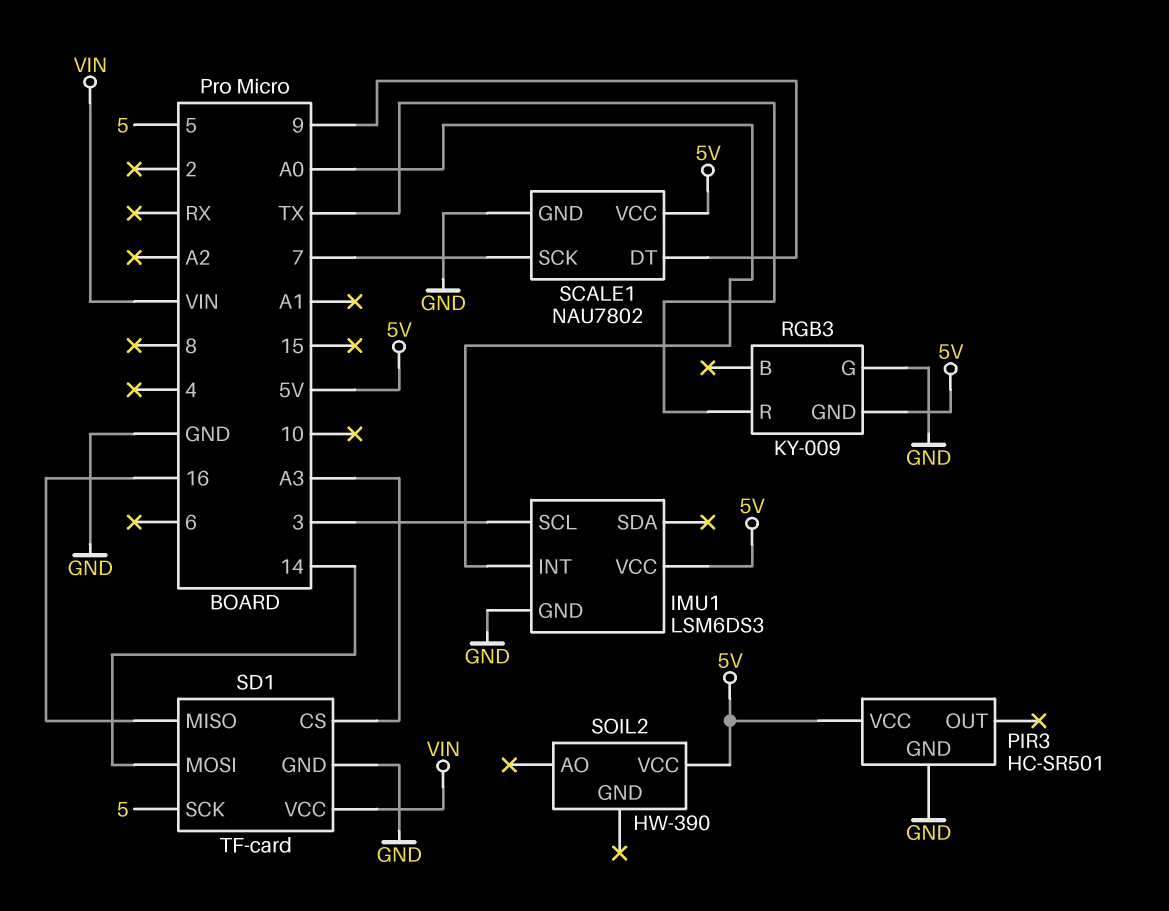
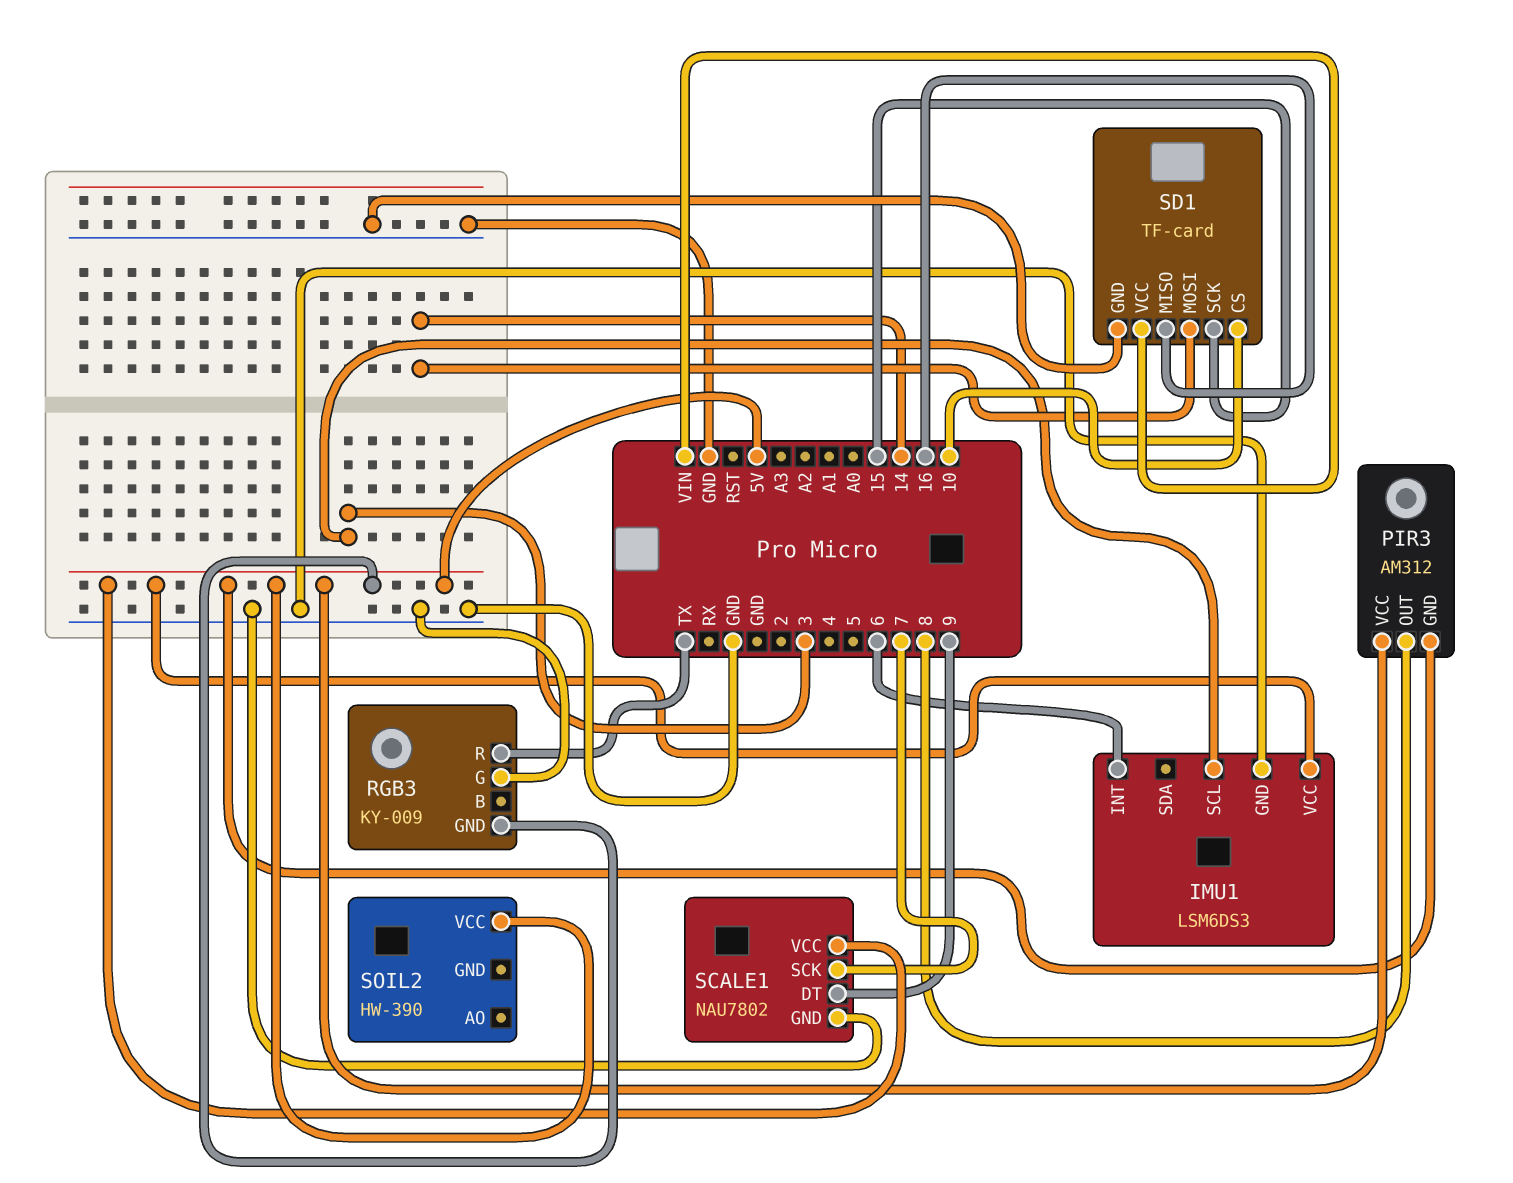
IMU1 pin INT: A0 -> 6
PIR3: HC-SR501 -> AM312
PIR3 pin GND: GND -> 5V
PIR3 pin OUT: none -> 8
SD1 pin CS: A3 -> 10
SD1 pin SCK: 5 -> 15

